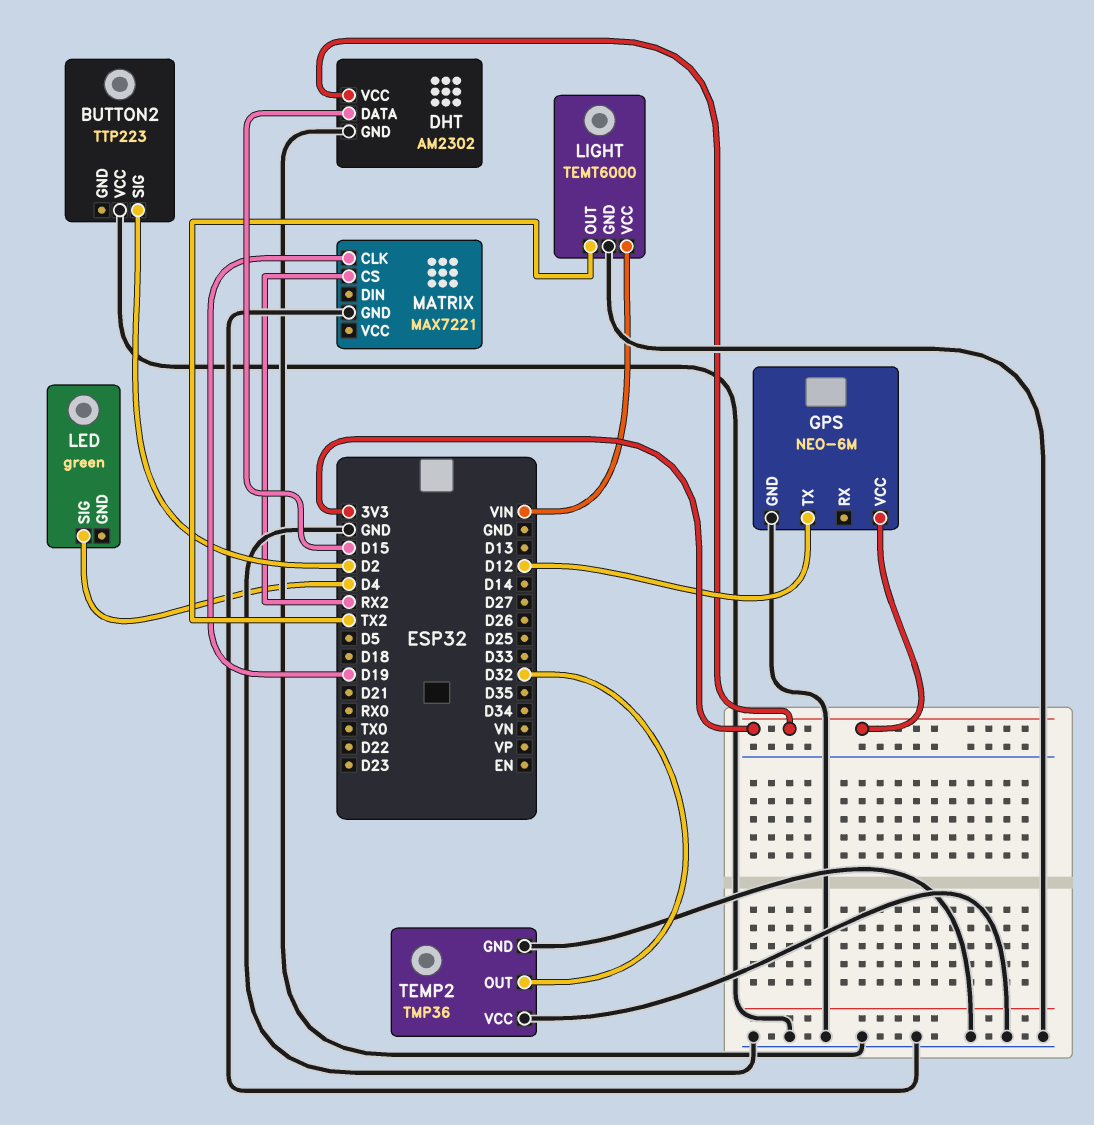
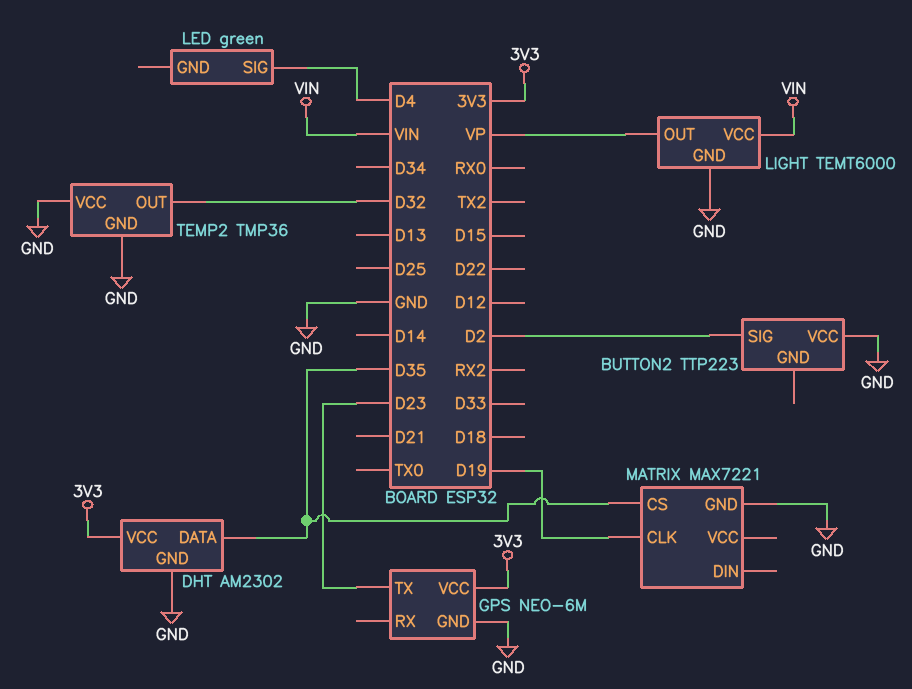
DHT pin DATA: D15 -> D35
GPS pin TX: D12 -> D23
LIGHT pin OUT: TX2 -> VP
MATRIX pin CS: RX2 -> D35

